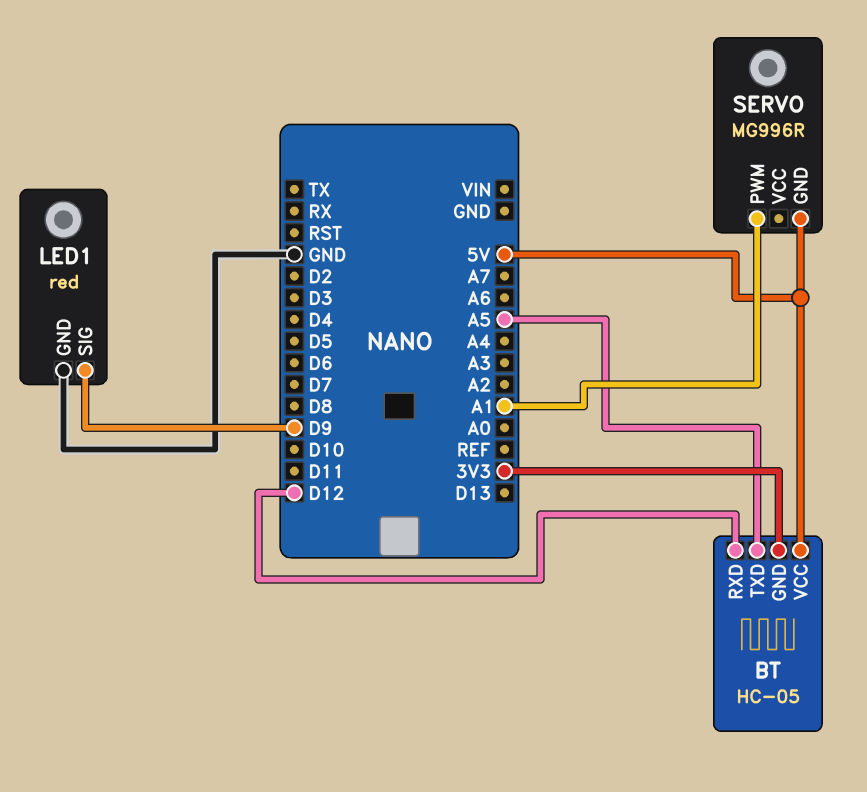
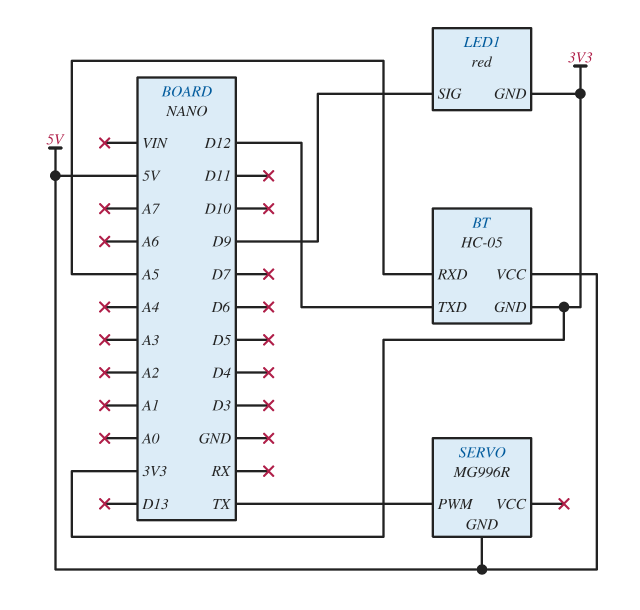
BT pin RXD: D12 -> A5
BT pin TXD: A5 -> D12
LED1 pin GND: GND -> 3V3
SERVO pin PWM: A1 -> TX

